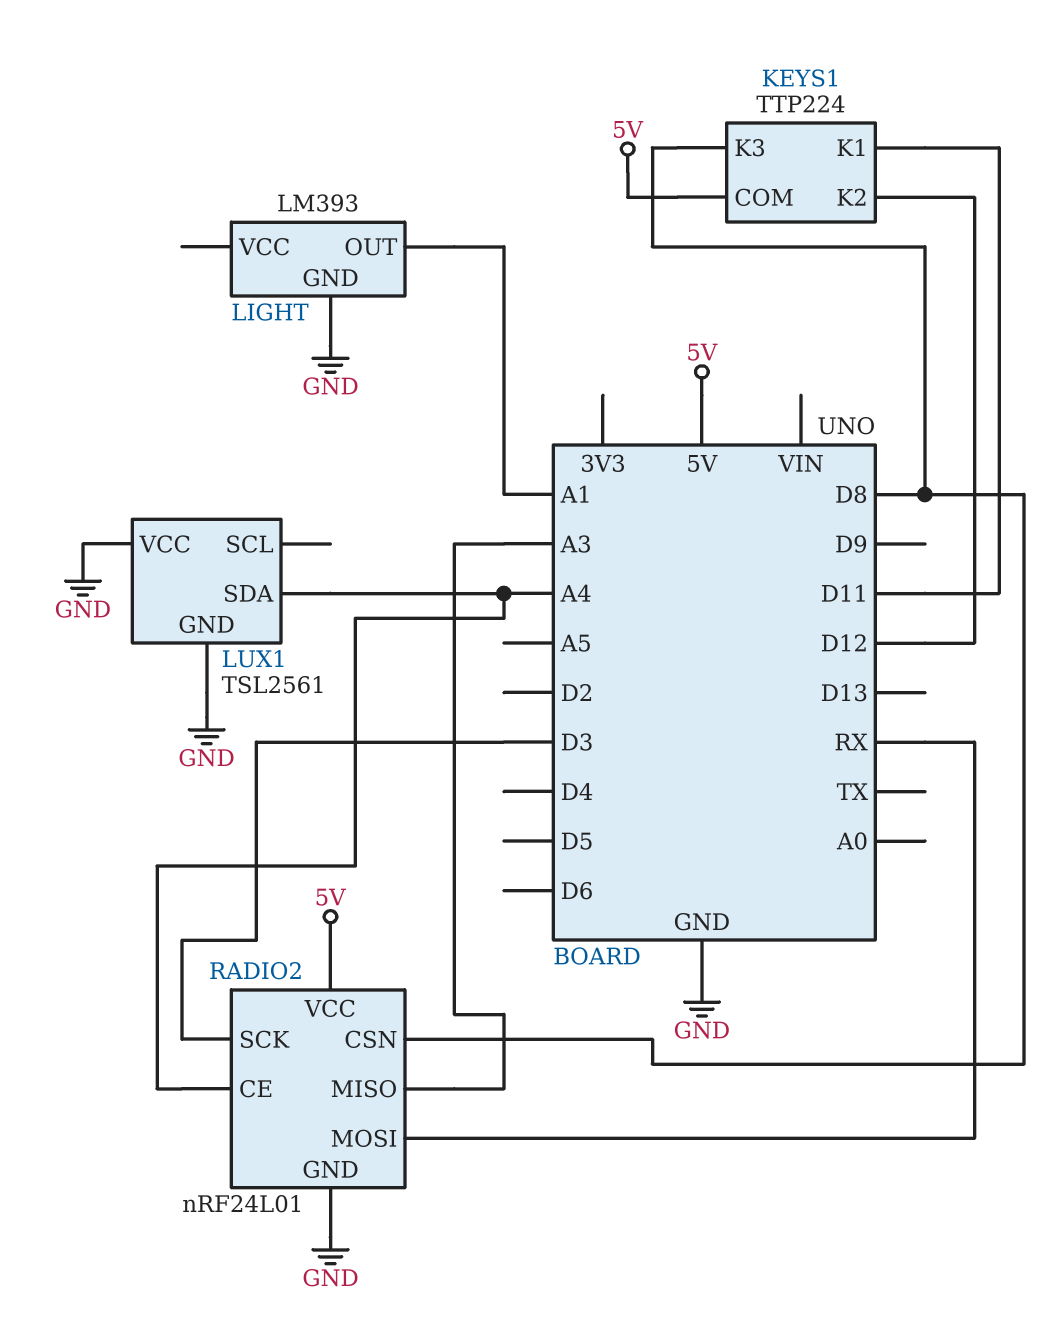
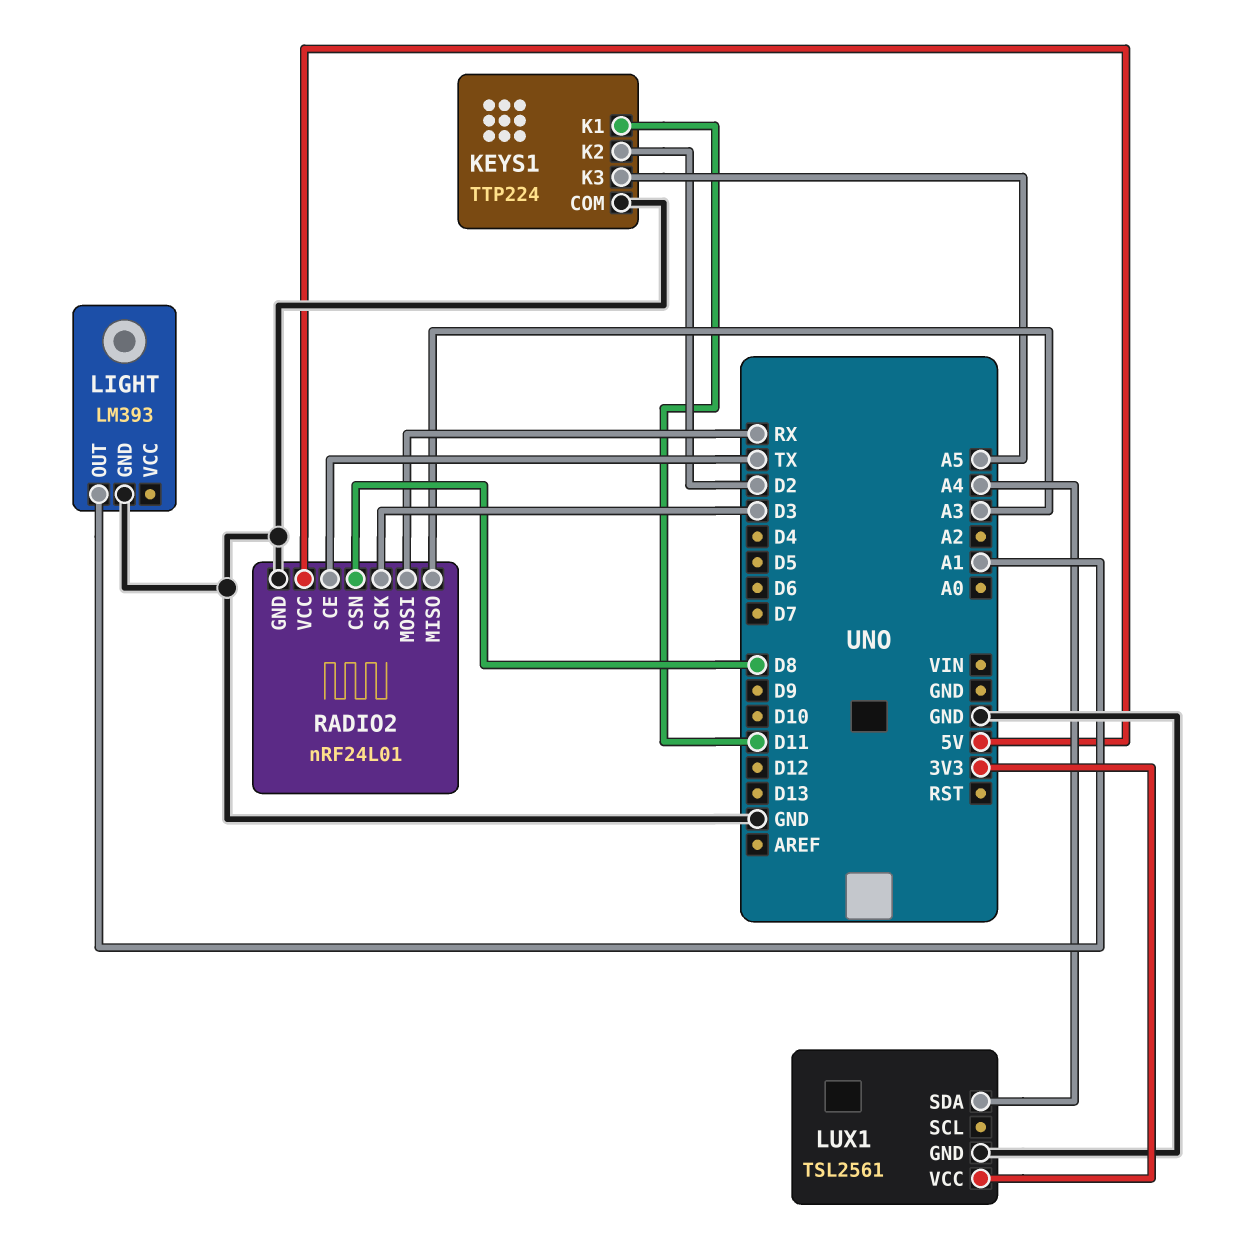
KEYS1 pin COM: 5V -> GND
KEYS1 pin K2: D12 -> D2
KEYS1 pin K3: D8 -> A5
LUX1 pin VCC: GND -> 3V3
RADIO2 pin CE: A4 -> TX

